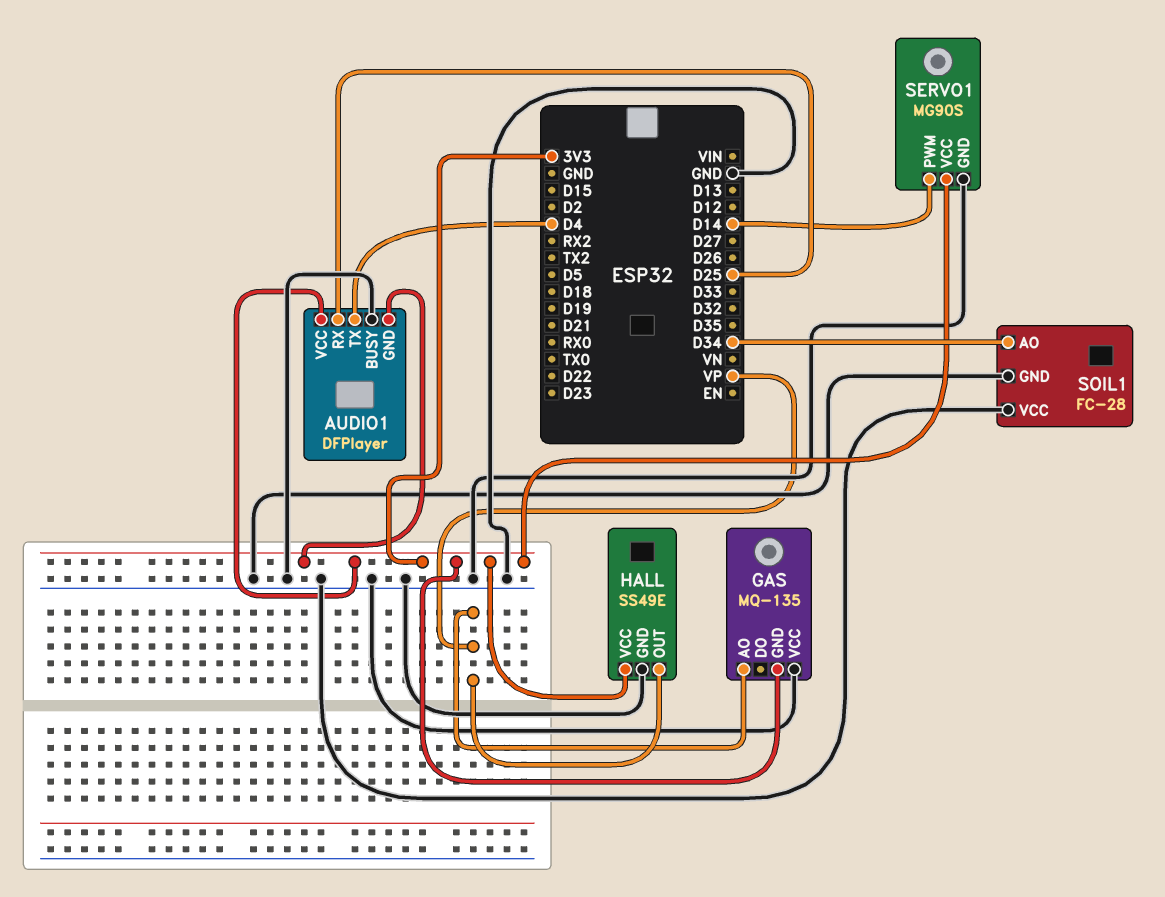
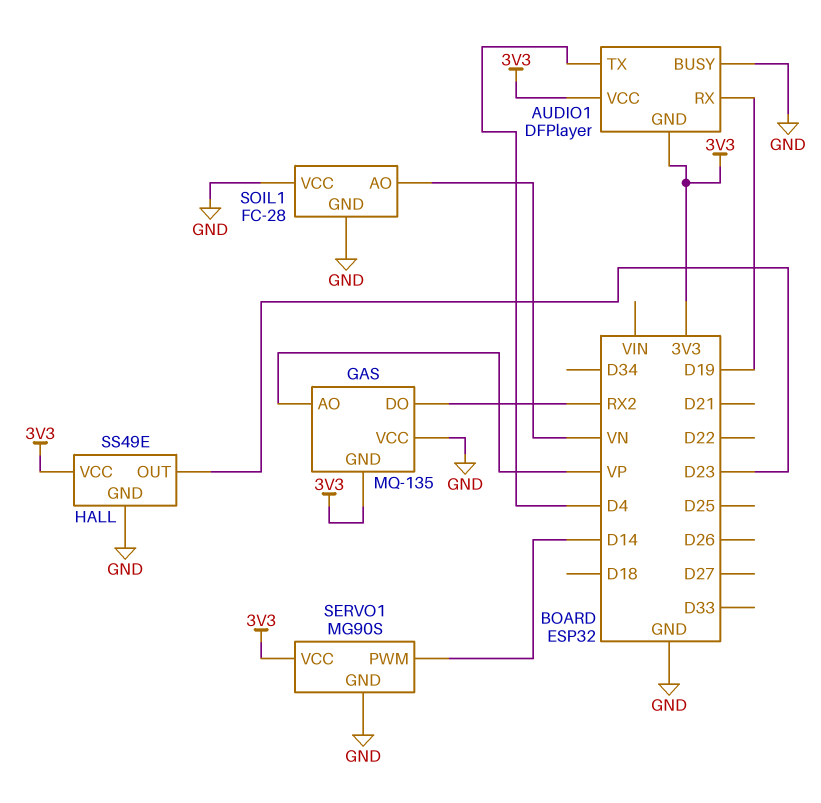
AUDIO1 pin RX: D25 -> D19
GAS pin DO: none -> RX2
HALL pin OUT: VP -> D23
SOIL1 pin AO: D34 -> VN

